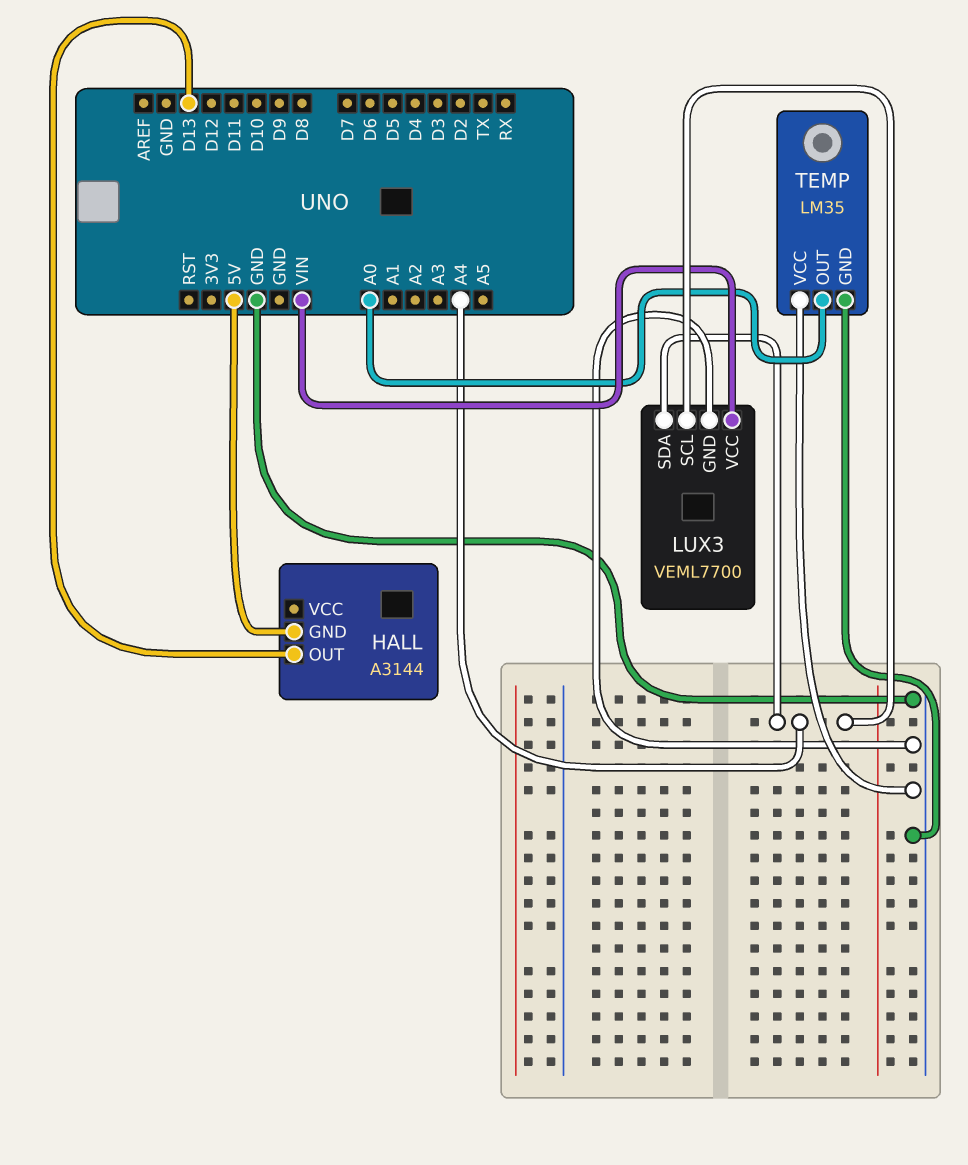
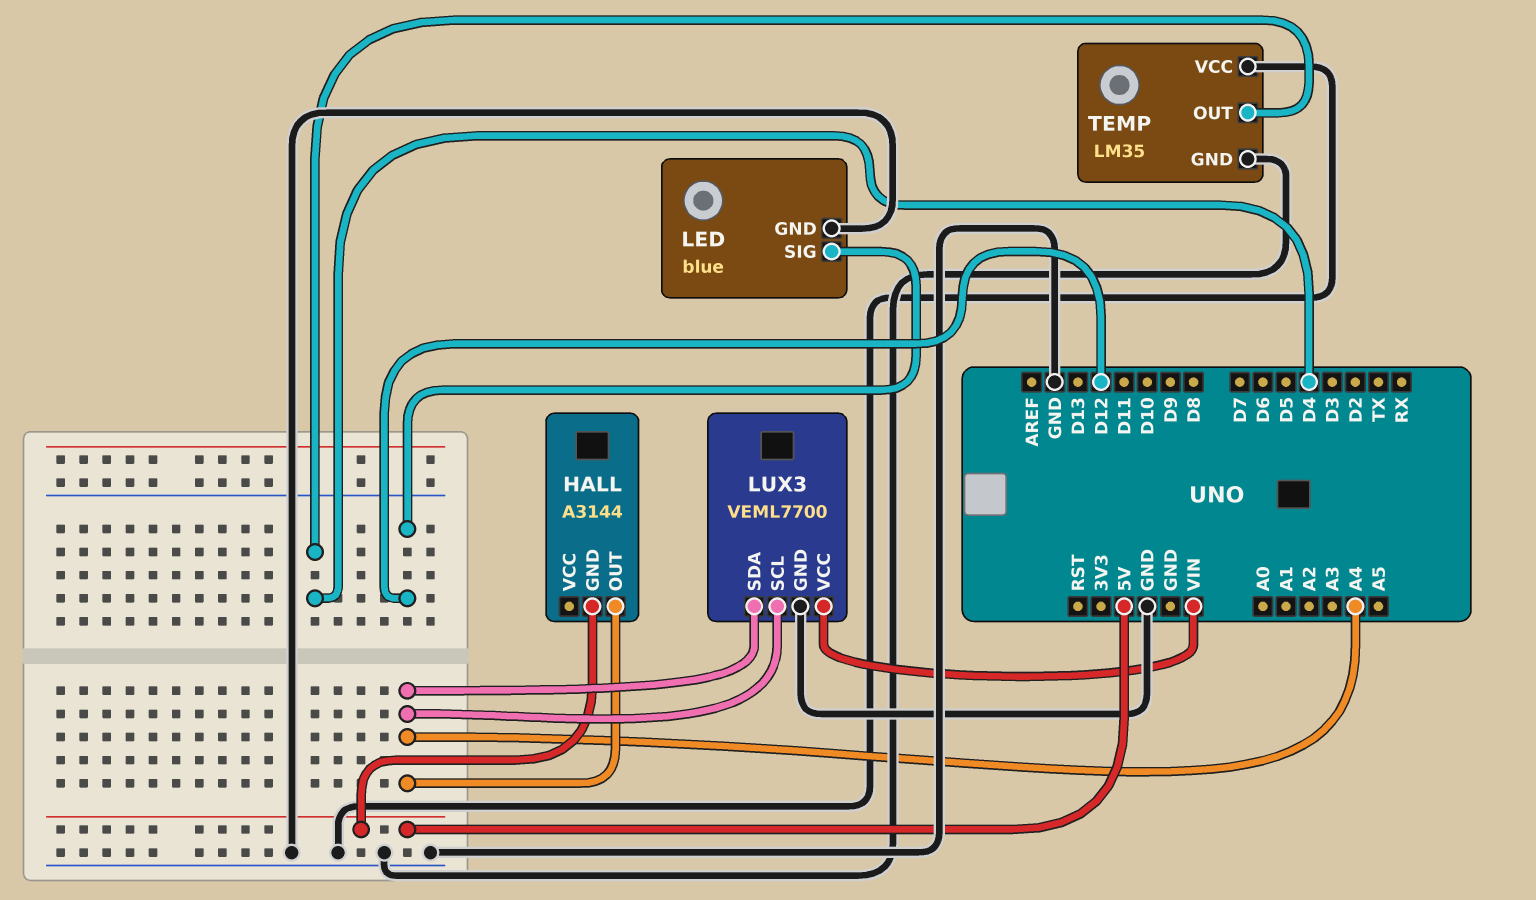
HALL pin OUT: D13 -> A4
LED: none -> blue
LED pin GND: none -> GND
LED pin SIG: none -> D12
TEMP pin OUT: A0 -> D4

